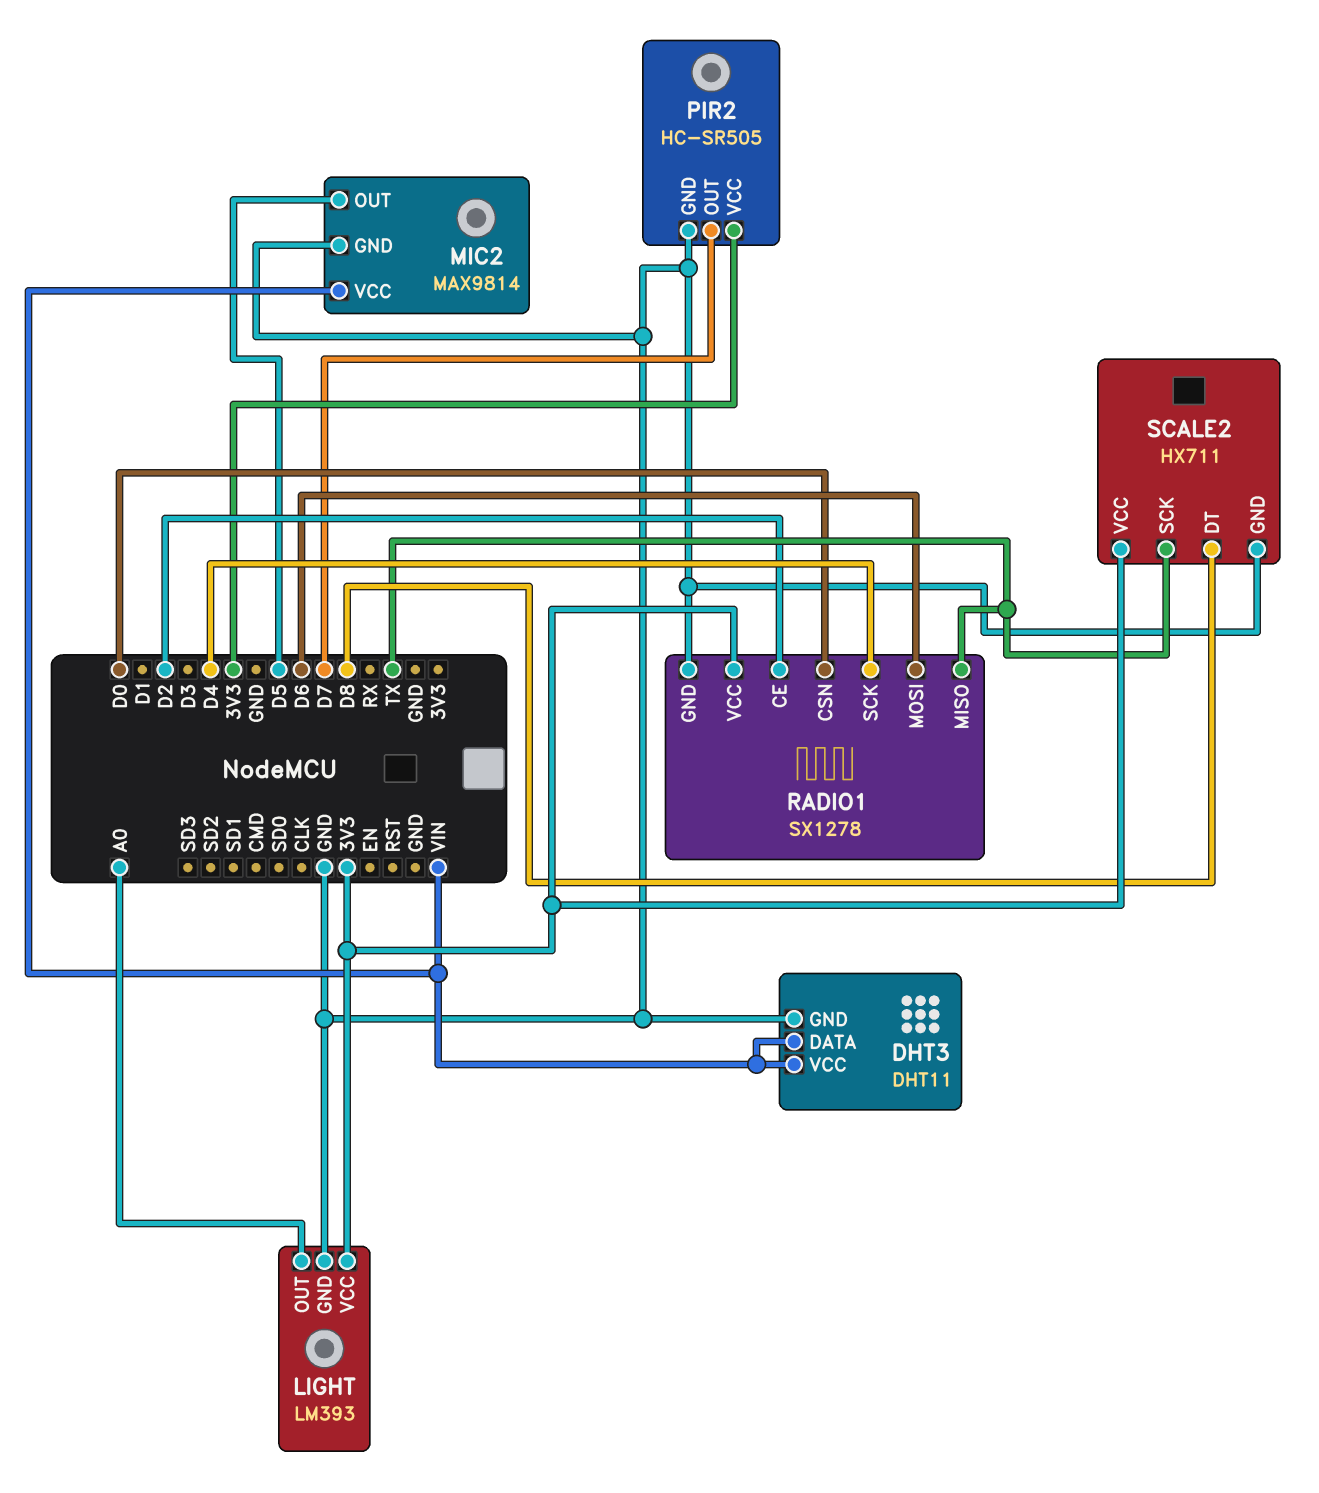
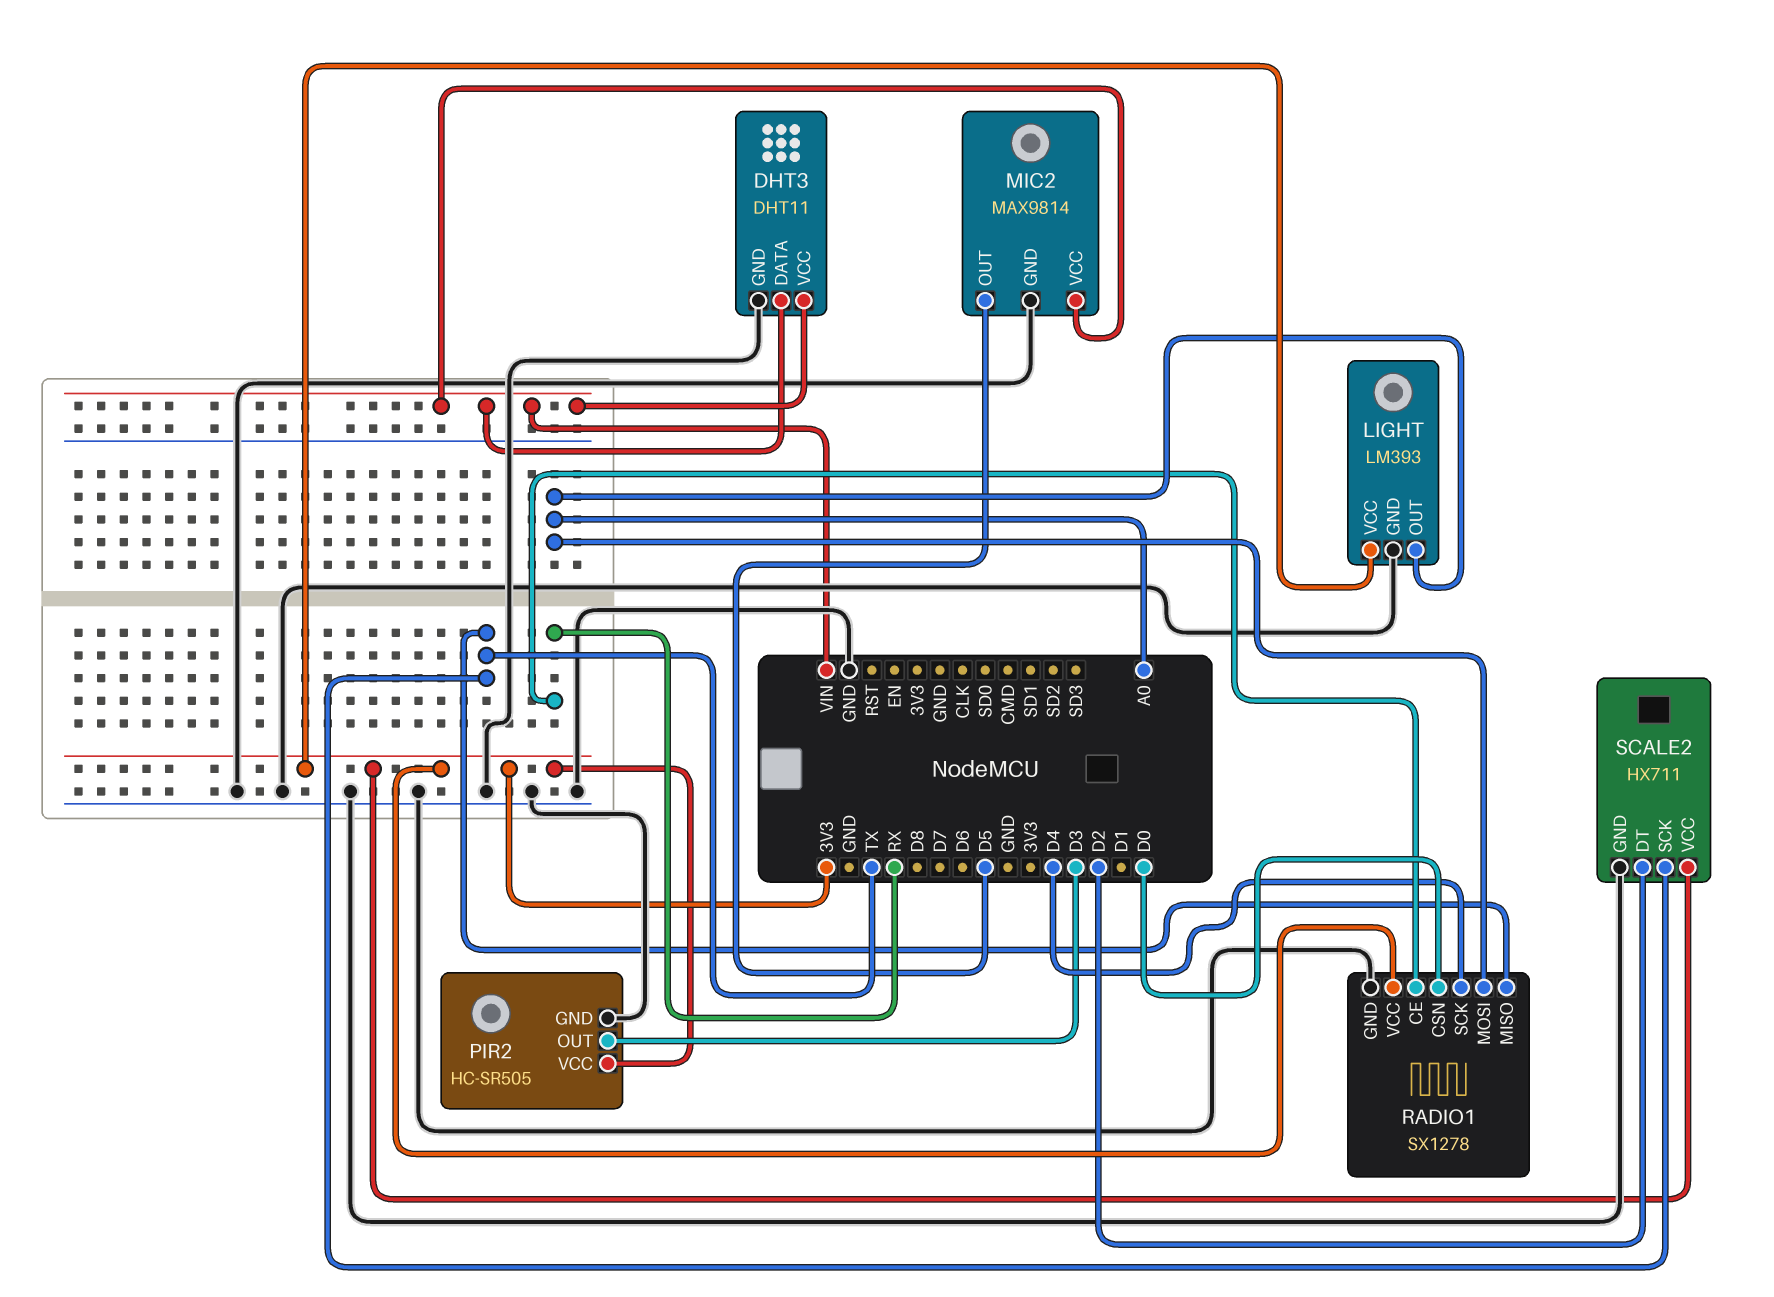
PIR2 pin OUT: D7 -> D3
RADIO1 pin CE: D2 -> RX
RADIO1 pin MOSI: D6 -> A0
SCALE2 pin DT: D8 -> D2

